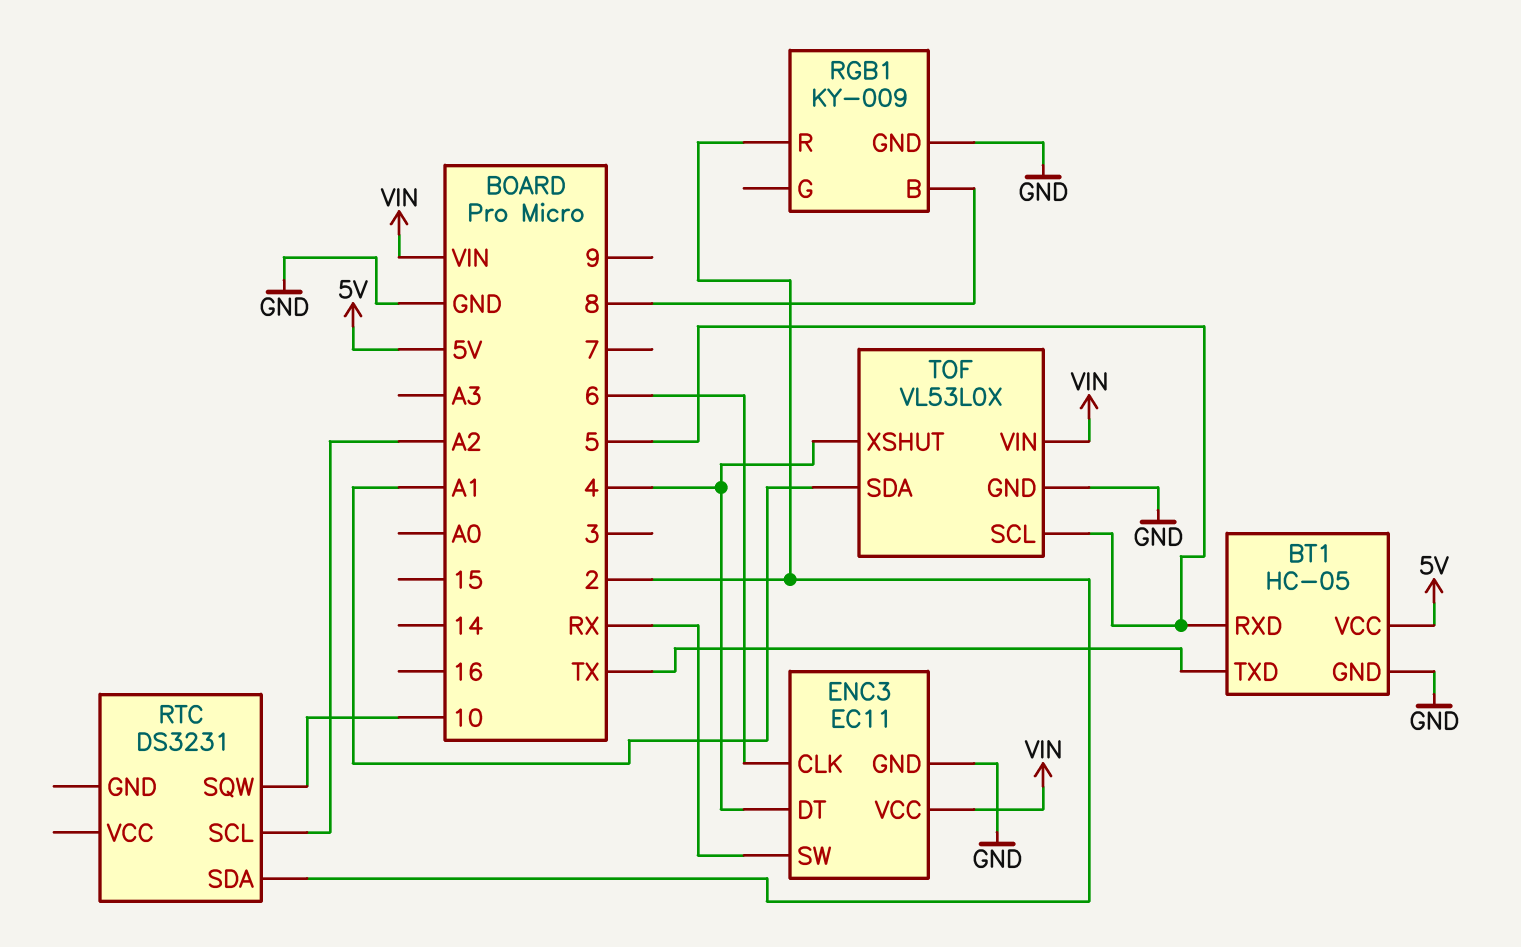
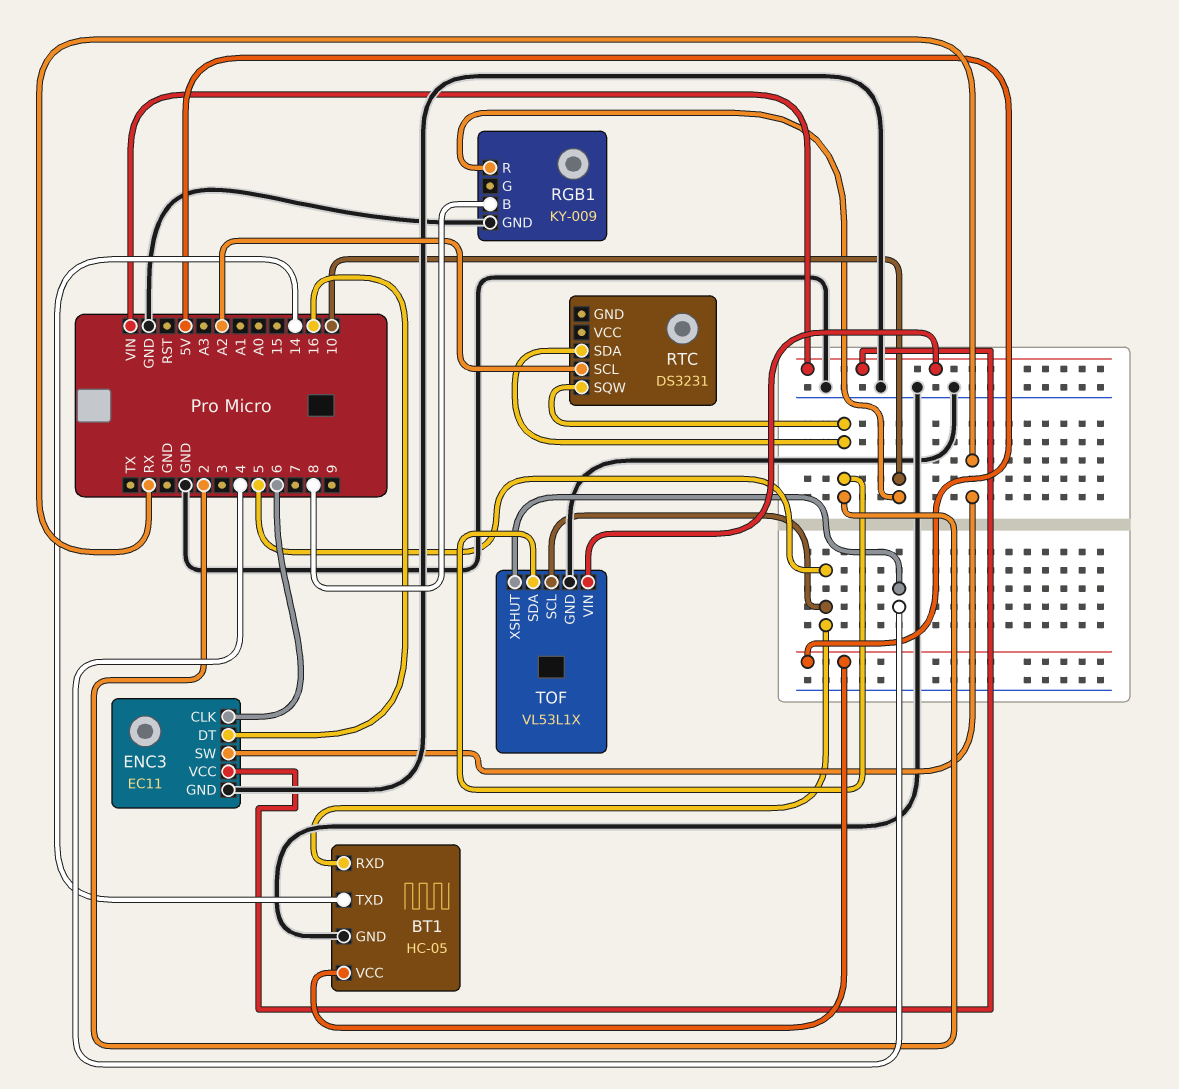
BT1 pin TXD: TX -> 14
ENC3 pin DT: 4 -> 16
RGB1 pin R: 2 -> 10
RTC pin SQW: 10 -> 2
TOF: VL53L0X -> VL53L1X
TOF pin SDA: A1 -> 2

